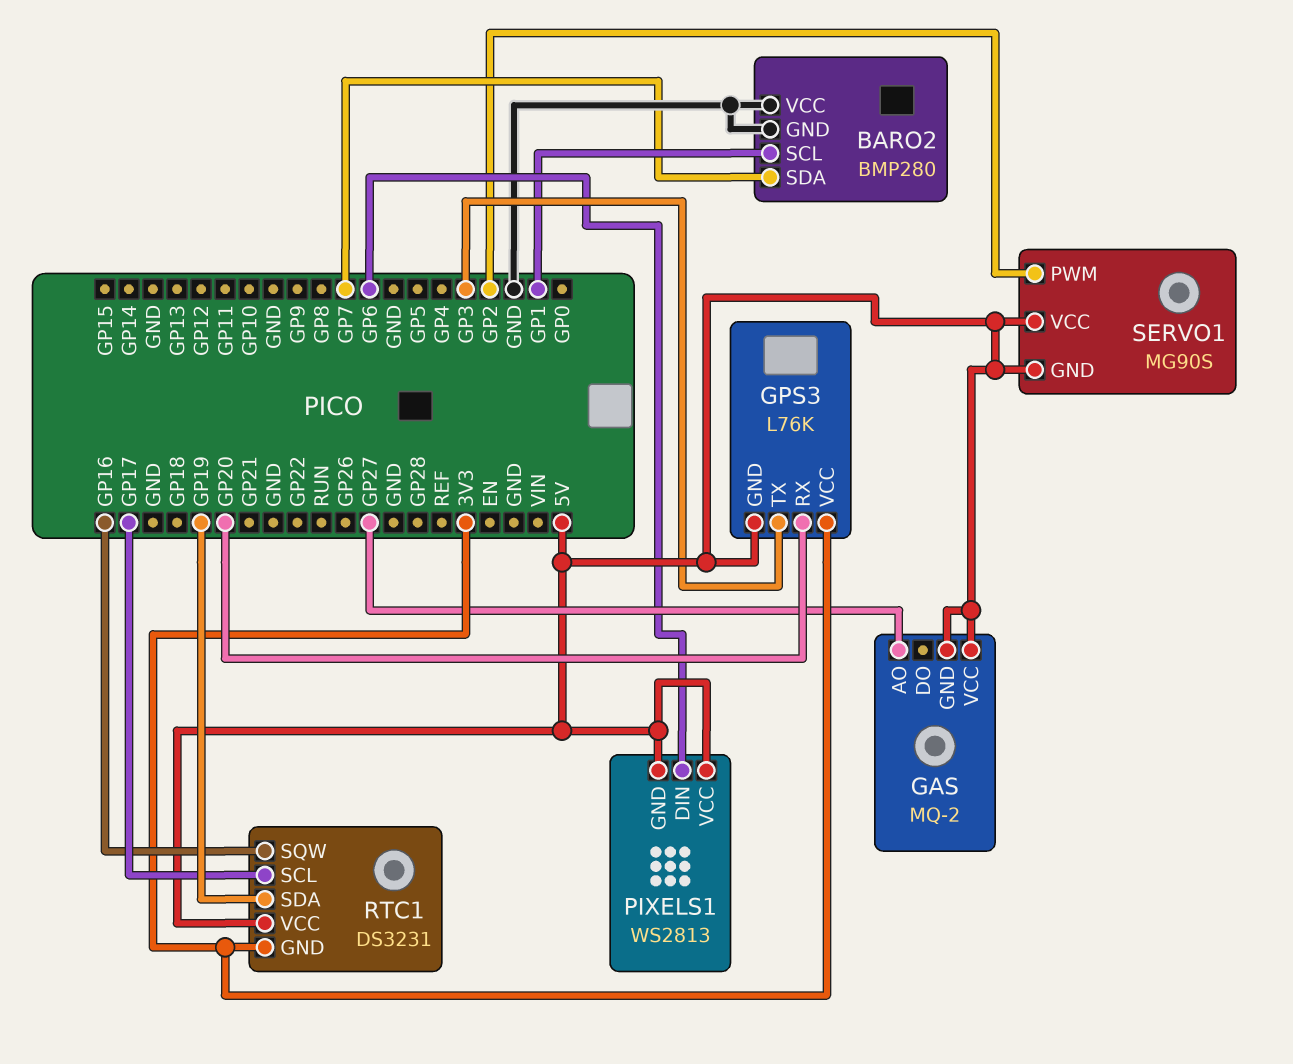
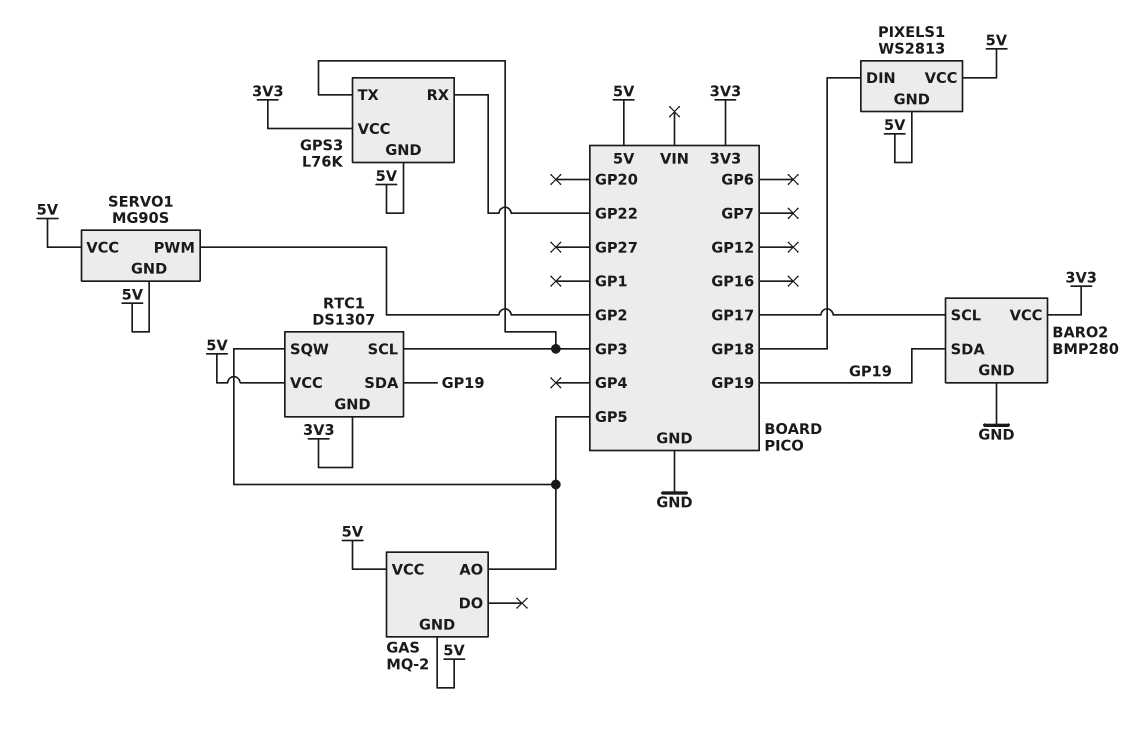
BARO2 pin SCL: GP1 -> GP17
BARO2 pin SDA: GP7 -> GP19
BARO2 pin VCC: GND -> 3V3
GAS pin AO: GP27 -> GP5
GPS3 pin RX: GP20 -> GP22
PIXELS1 pin DIN: GP6 -> GP18
RTC1: DS3231 -> DS1307
RTC1 pin SCL: GP17 -> GP3
RTC1 pin SQW: GP16 -> GP5

